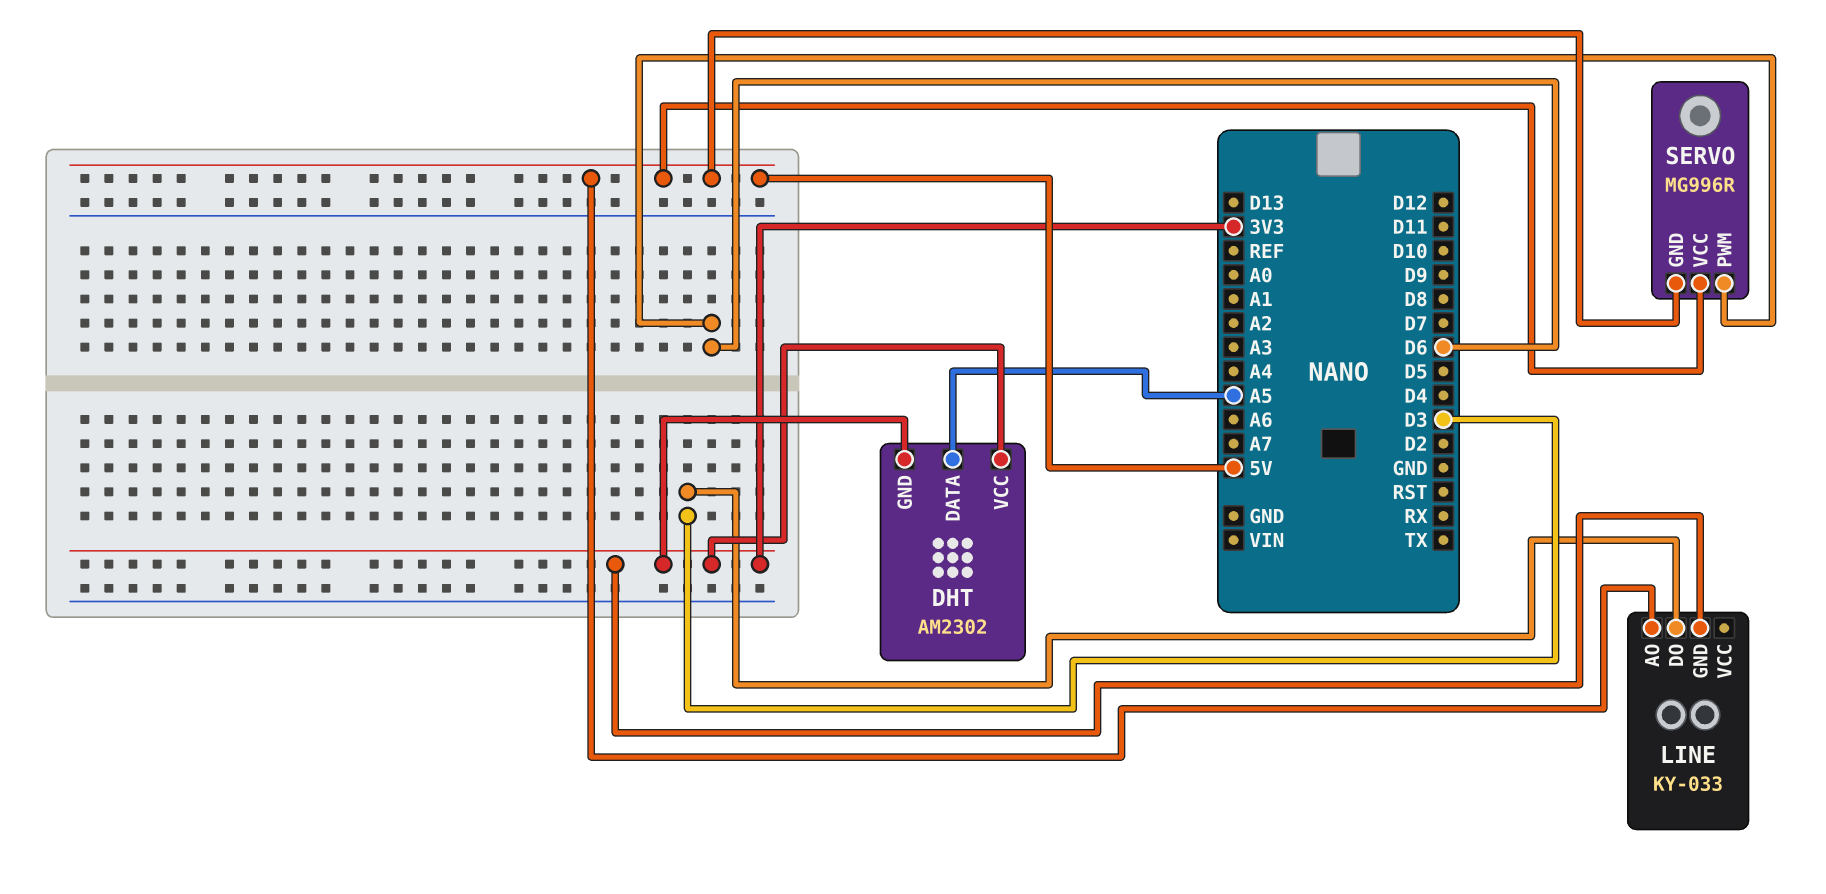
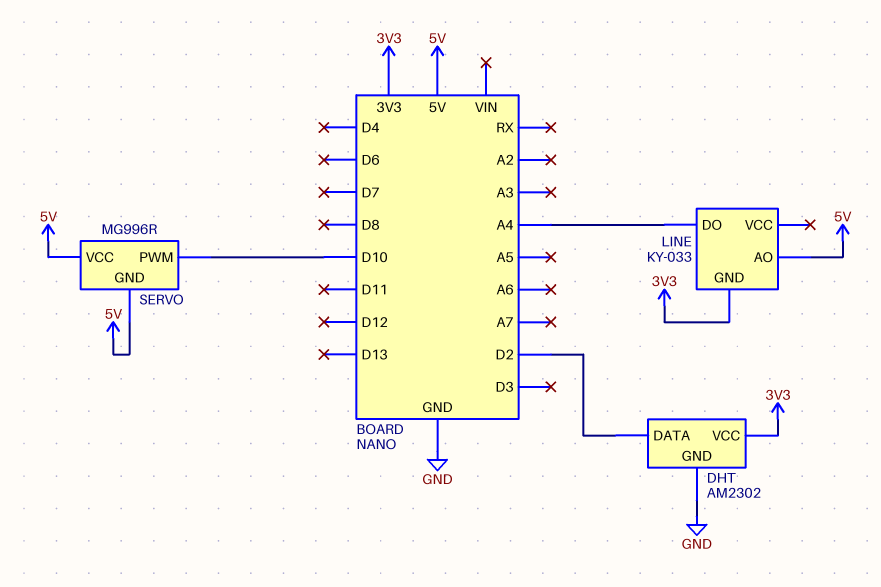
DHT pin DATA: A5 -> D2
DHT pin GND: 3V3 -> GND
LINE pin DO: D3 -> A4
SERVO pin PWM: D6 -> D10

